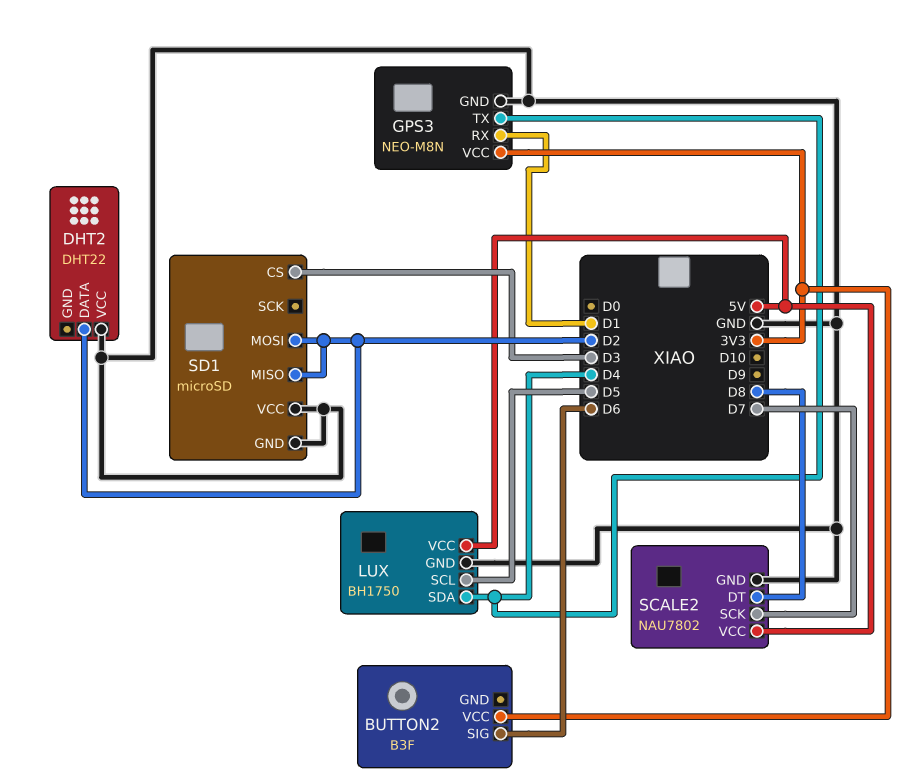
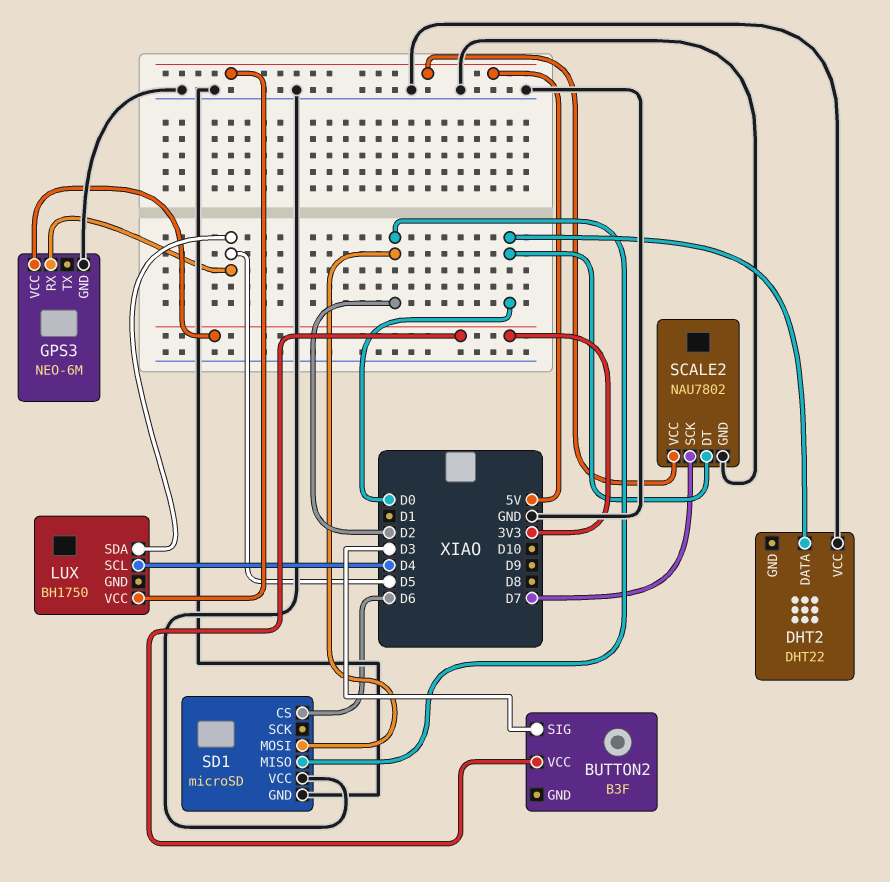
BUTTON2 pin SIG: D6 -> D3
DHT2 pin DATA: D2 -> D0
GPS3: NEO-M8N -> NEO-6M
GPS3 pin RX: D1 -> D5
GPS3 pin TX: D4 -> none
LUX pin GND: GND -> none
LUX pin SCL: D5 -> D4
LUX pin SDA: D4 -> D5
SCALE2 pin DT: D8 -> D0
SD1 pin CS: D3 -> D6

